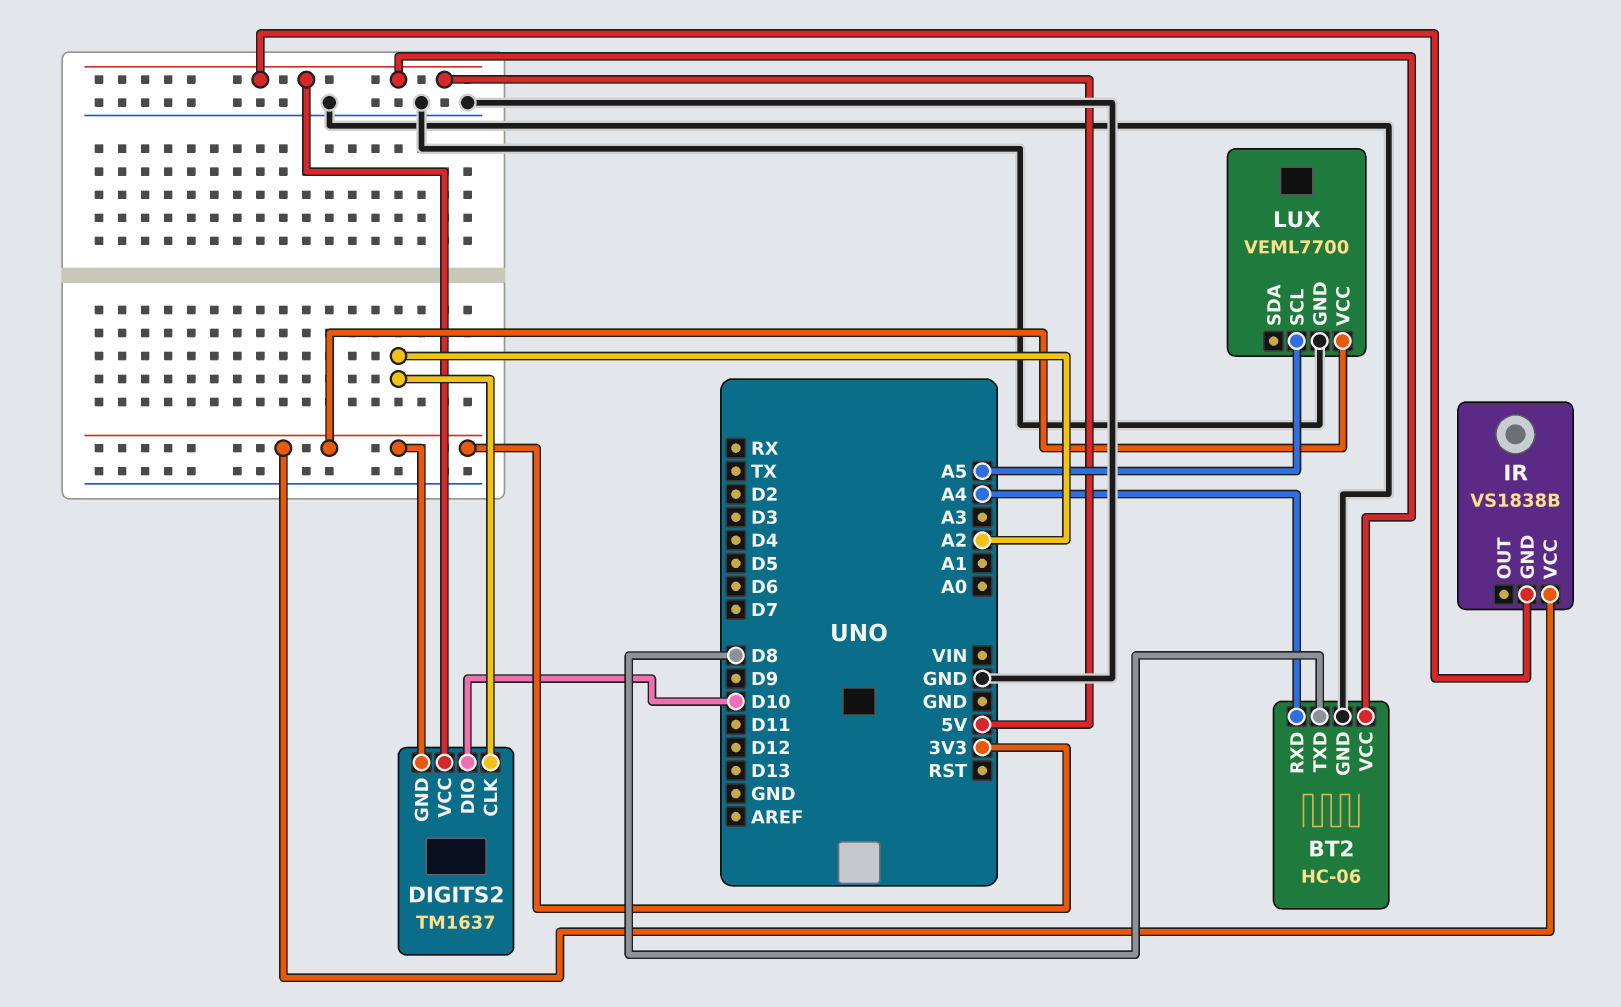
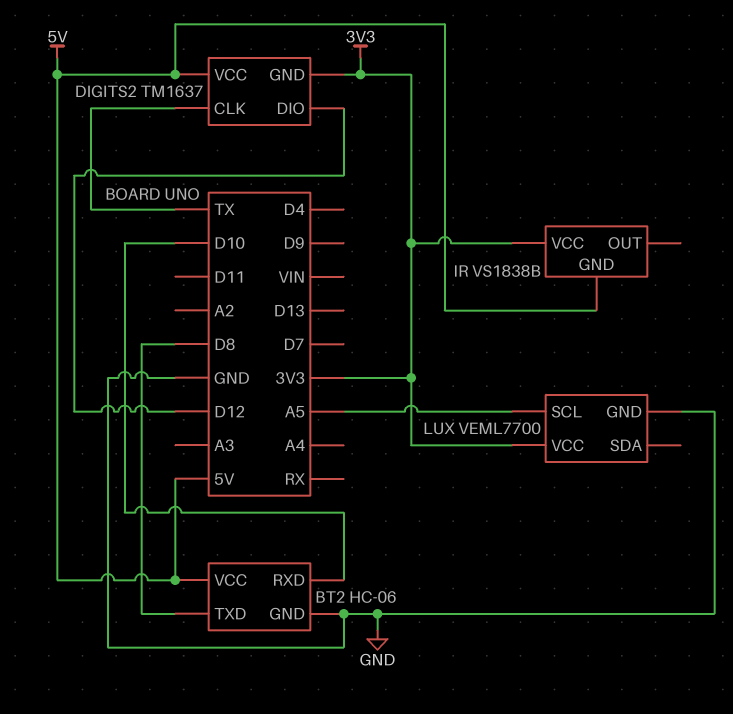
BT2 pin RXD: A4 -> D10
DIGITS2 pin CLK: A2 -> TX
DIGITS2 pin DIO: D10 -> D12

